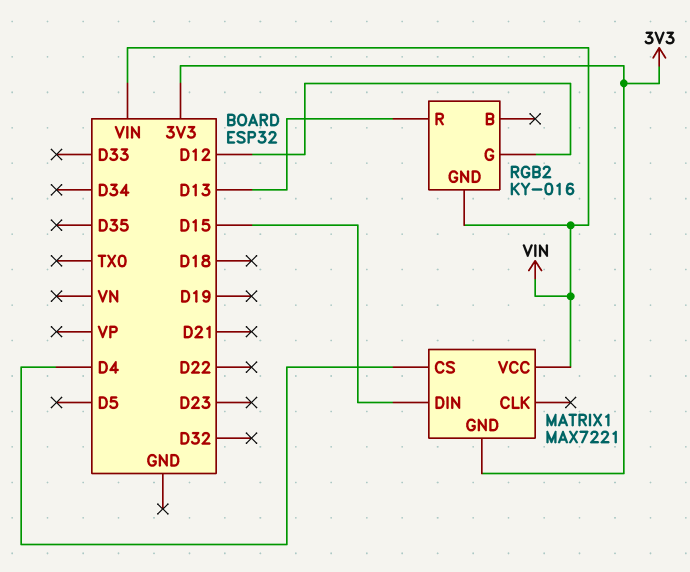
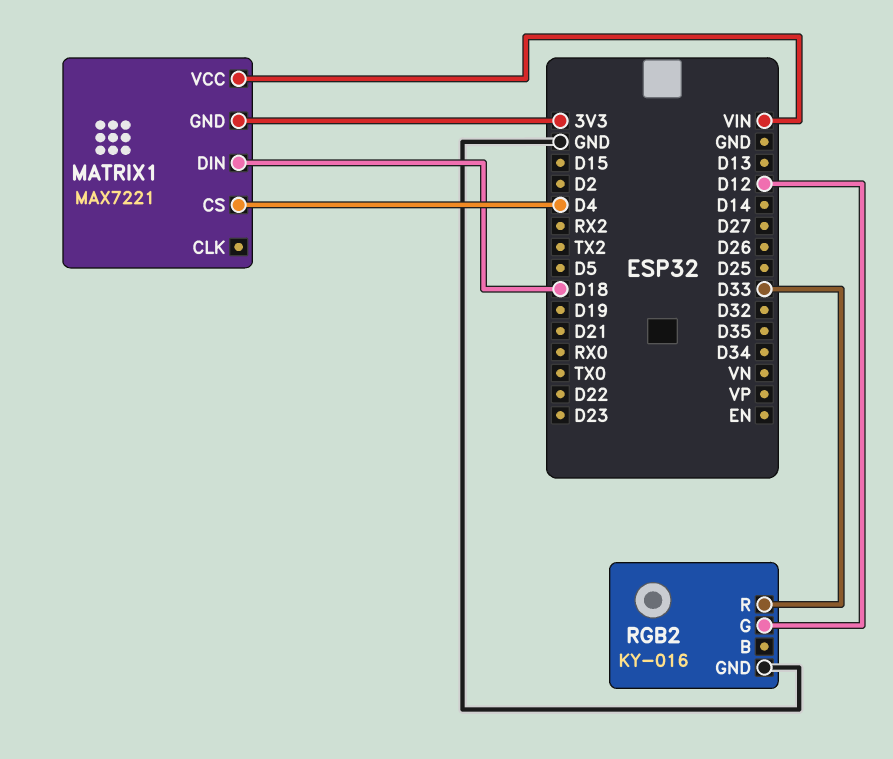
MATRIX1 pin DIN: D15 -> D18
RGB2 pin GND: VIN -> GND
RGB2 pin R: D13 -> D33

